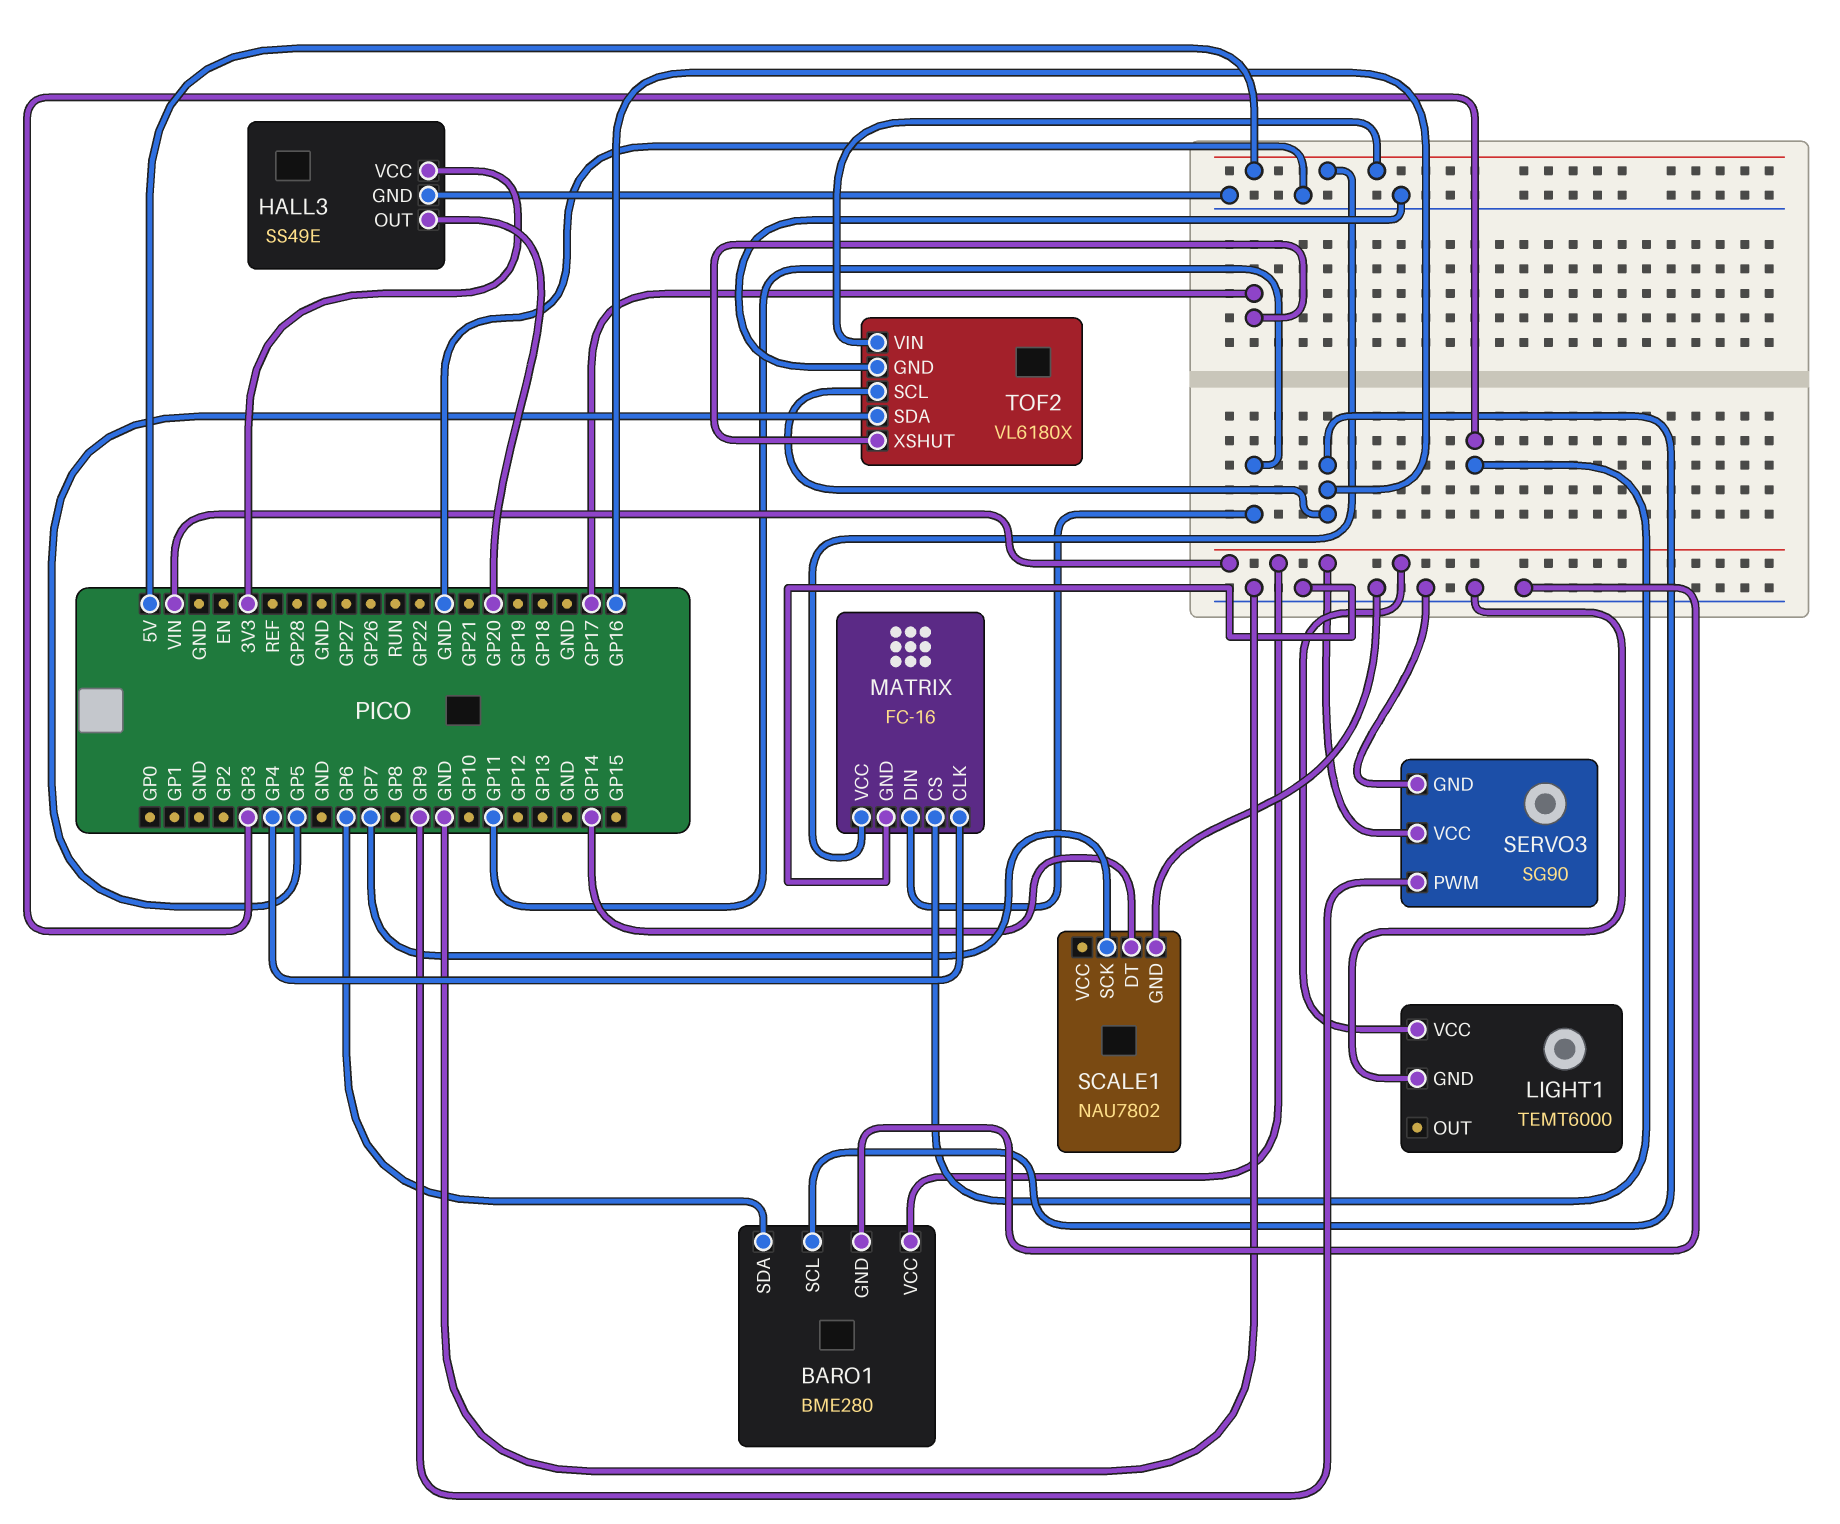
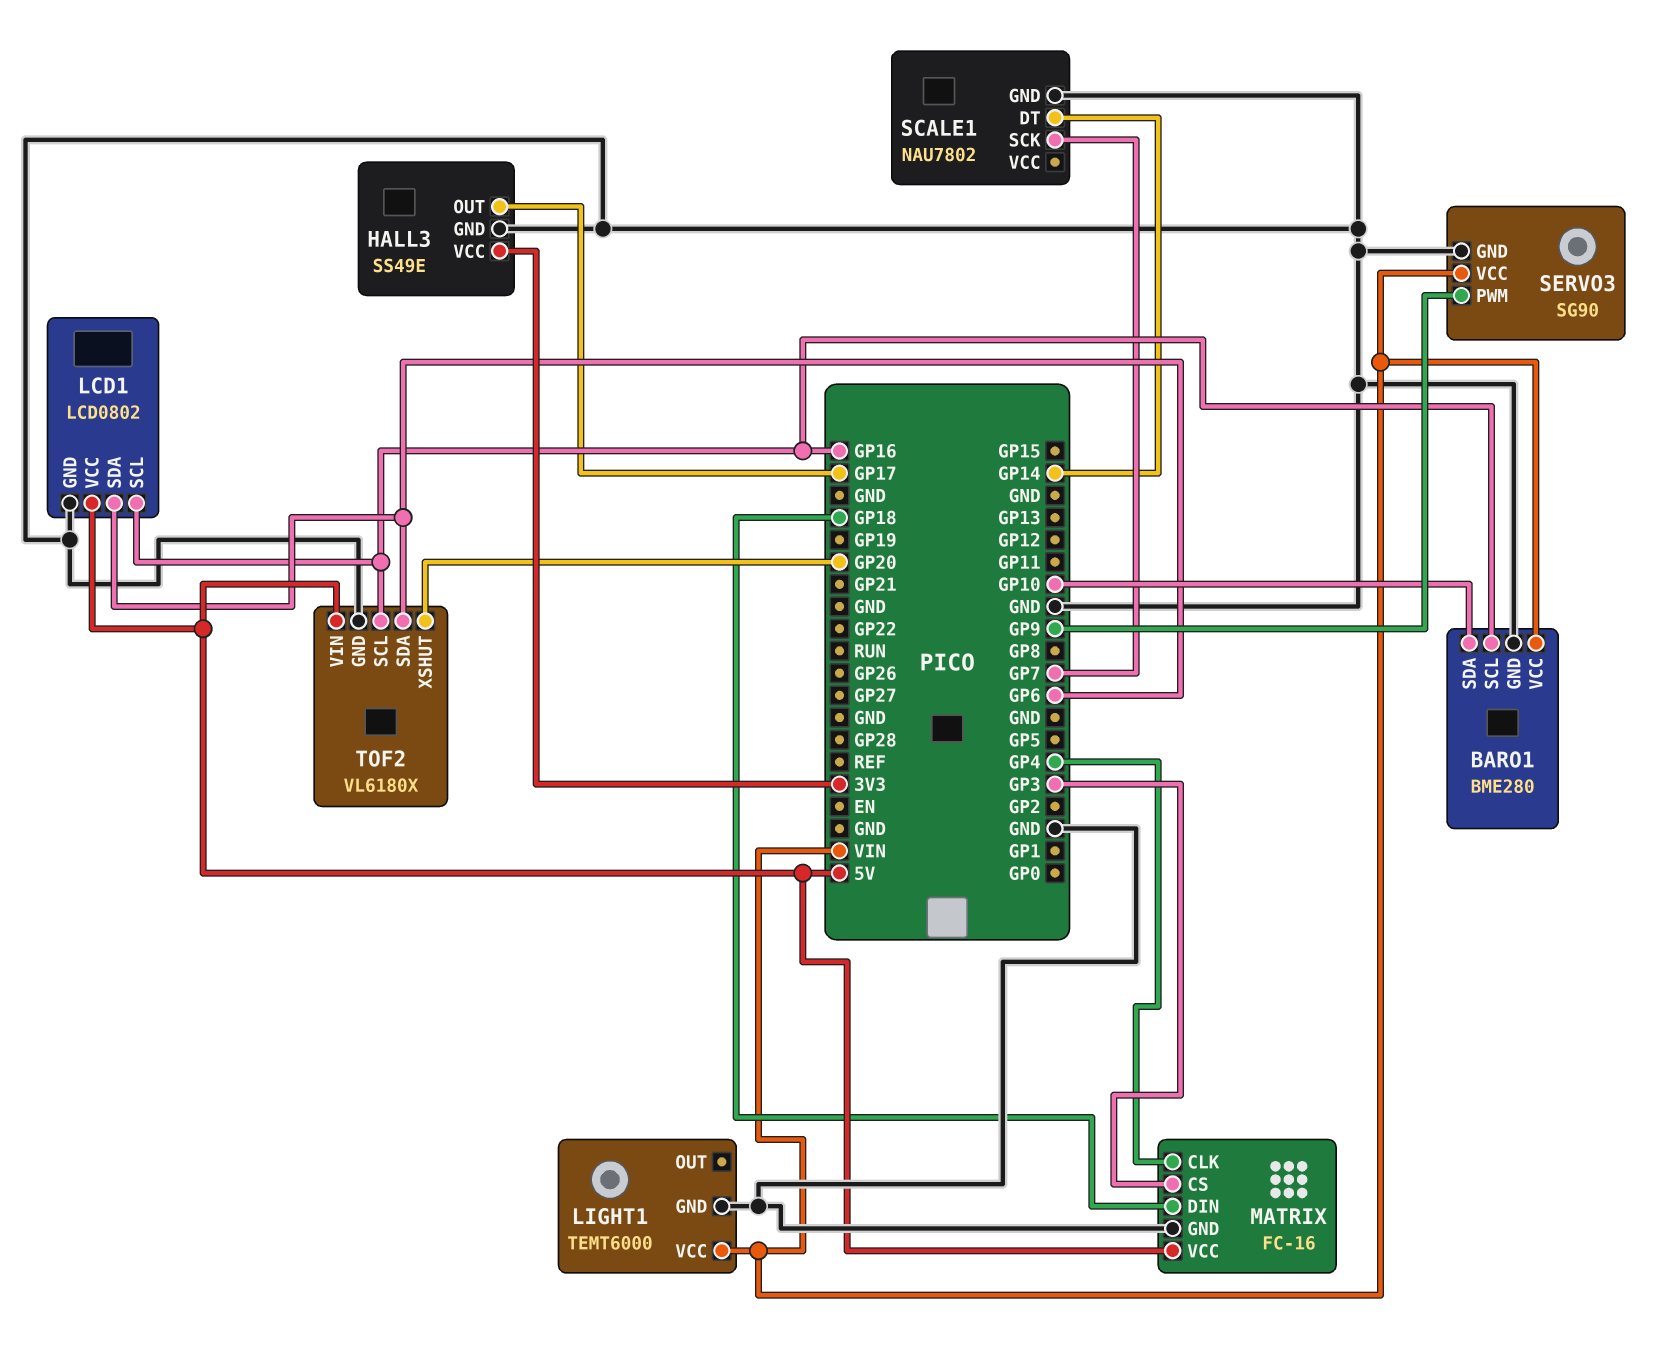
BARO1 pin SDA: GP6 -> GP10
HALL3 pin OUT: GP20 -> GP17
LCD1: none -> LCD0802
LCD1 pin GND: none -> GND
LCD1 pin SCL: none -> GP16
LCD1 pin SDA: none -> GP6
LCD1 pin VCC: none -> 5V
MATRIX pin DIN: GP11 -> GP18
TOF2 pin SDA: GP5 -> GP6
TOF2 pin XSHUT: GP17 -> GP20

